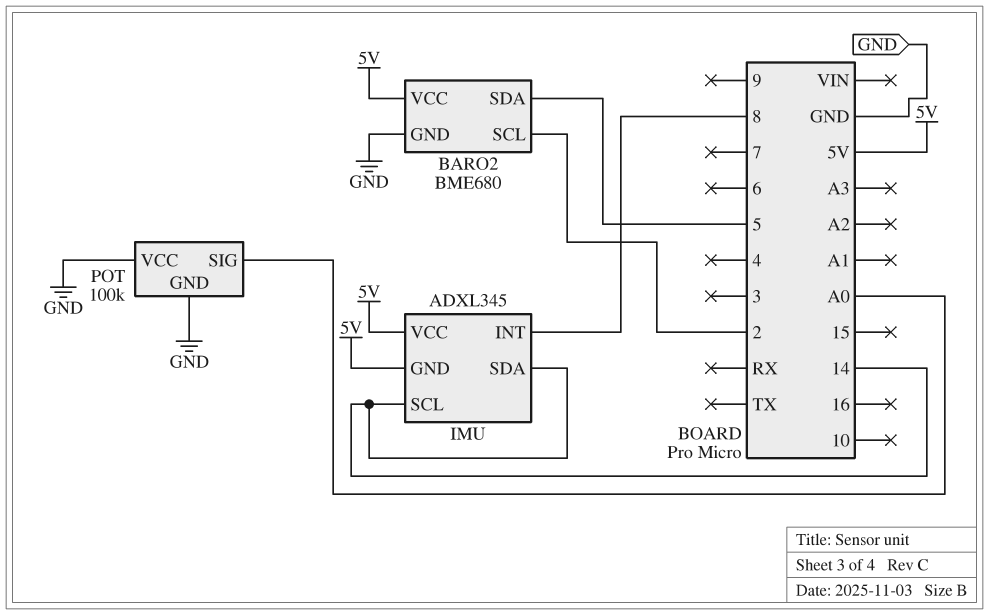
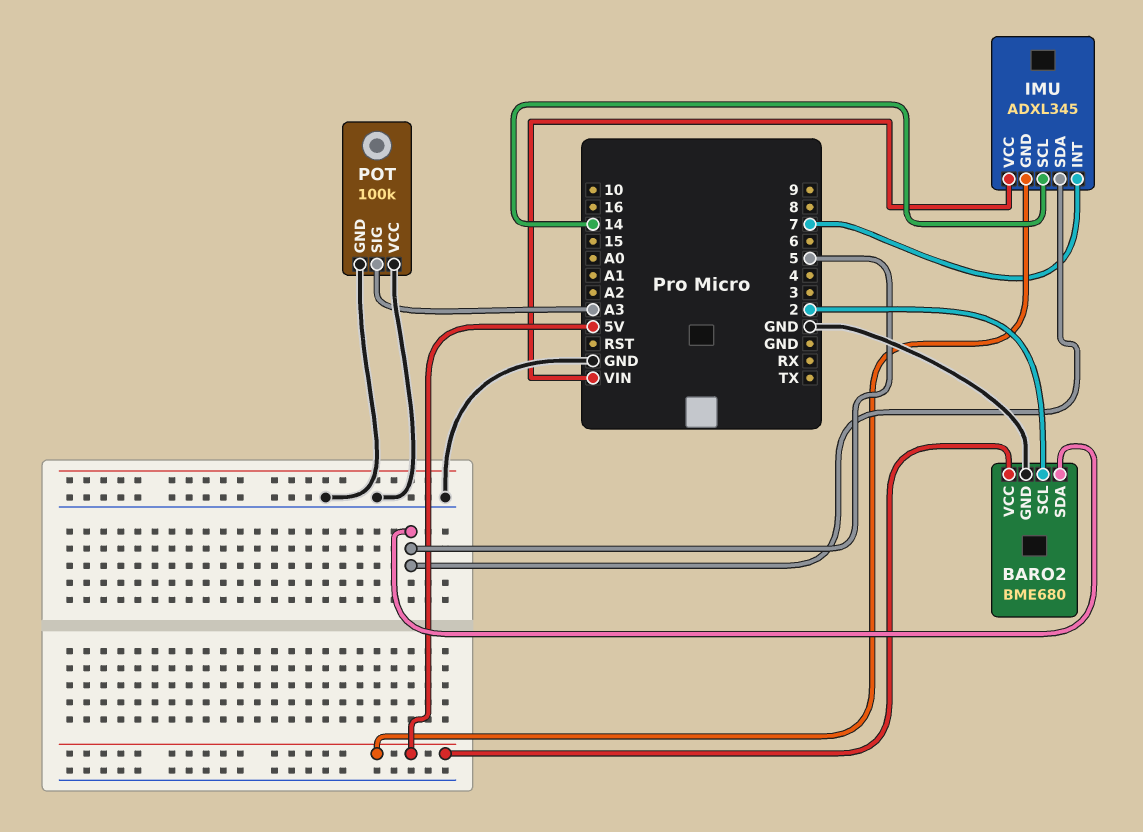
IMU pin INT: 8 -> 7
IMU pin SDA: 14 -> 5
IMU pin VCC: 5V -> VIN
POT pin SIG: A0 -> A3

